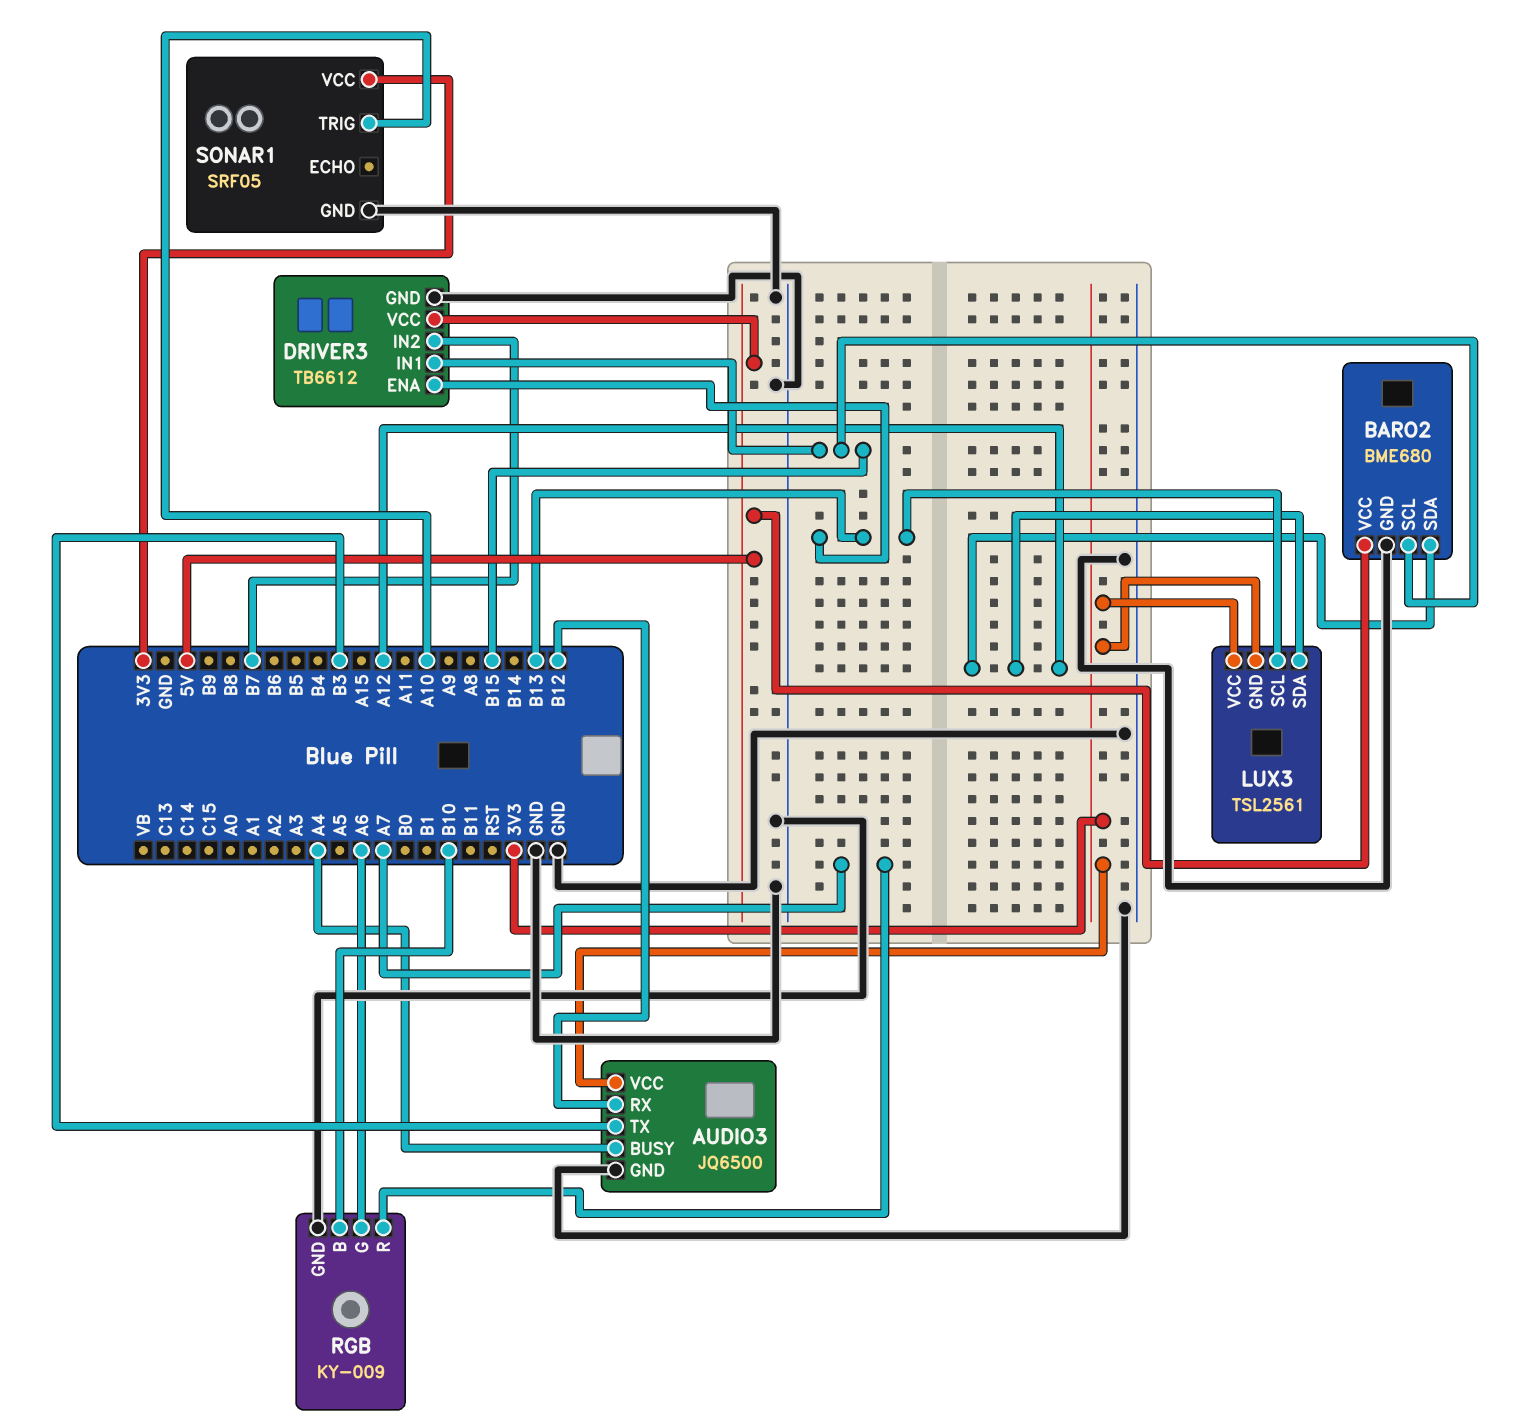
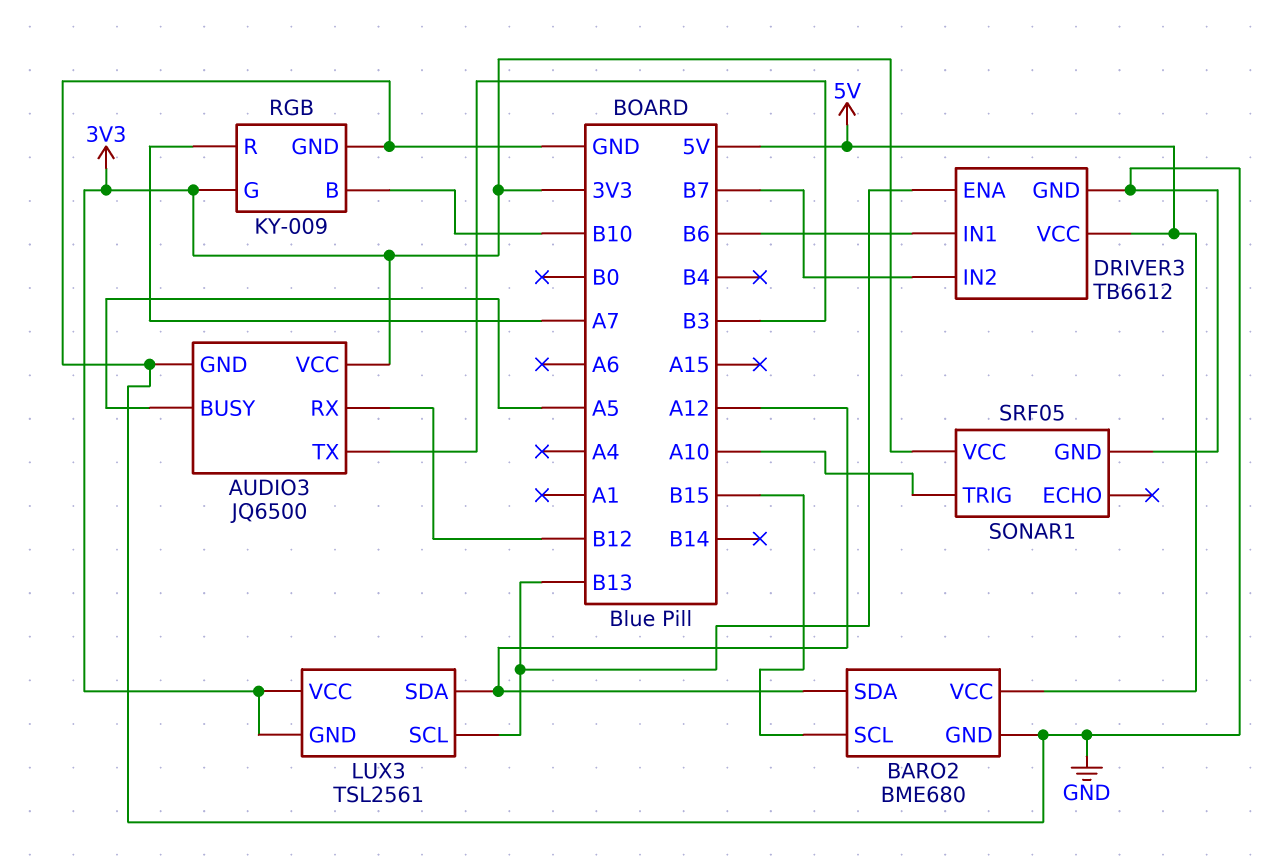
AUDIO3 pin BUSY: A4 -> A5
DRIVER3 pin IN1: B15 -> B6
RGB pin G: A6 -> 3V3

